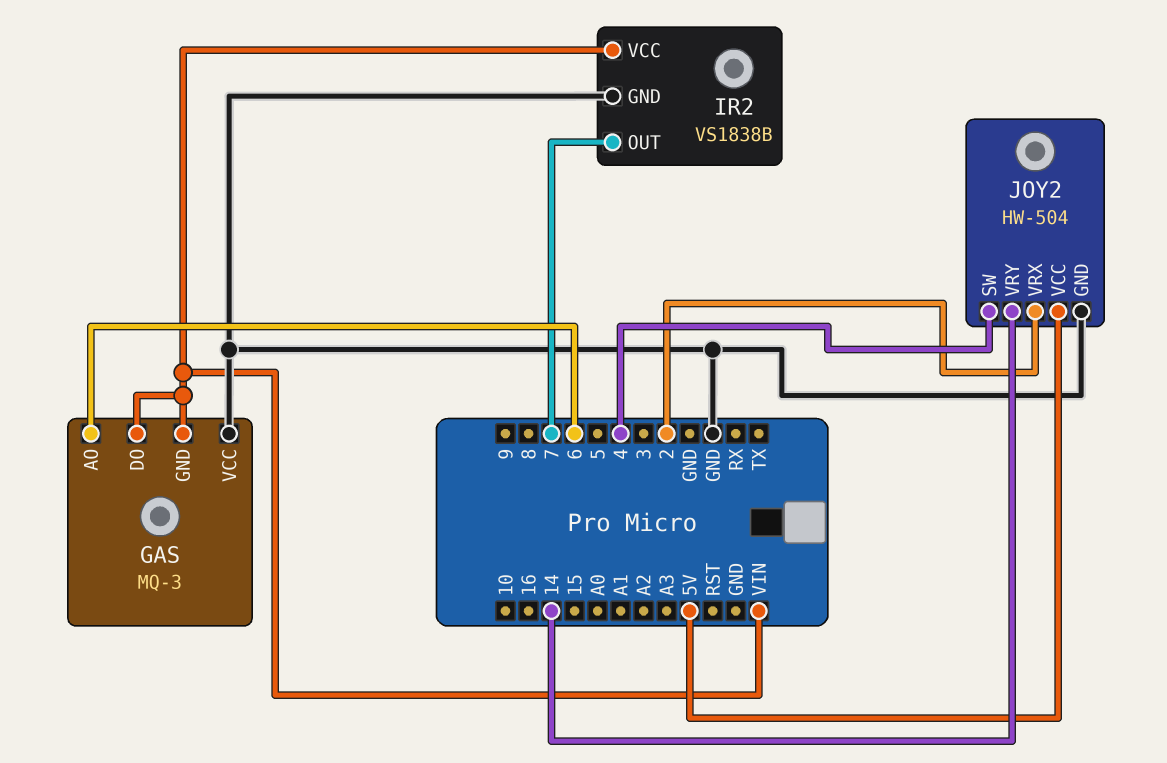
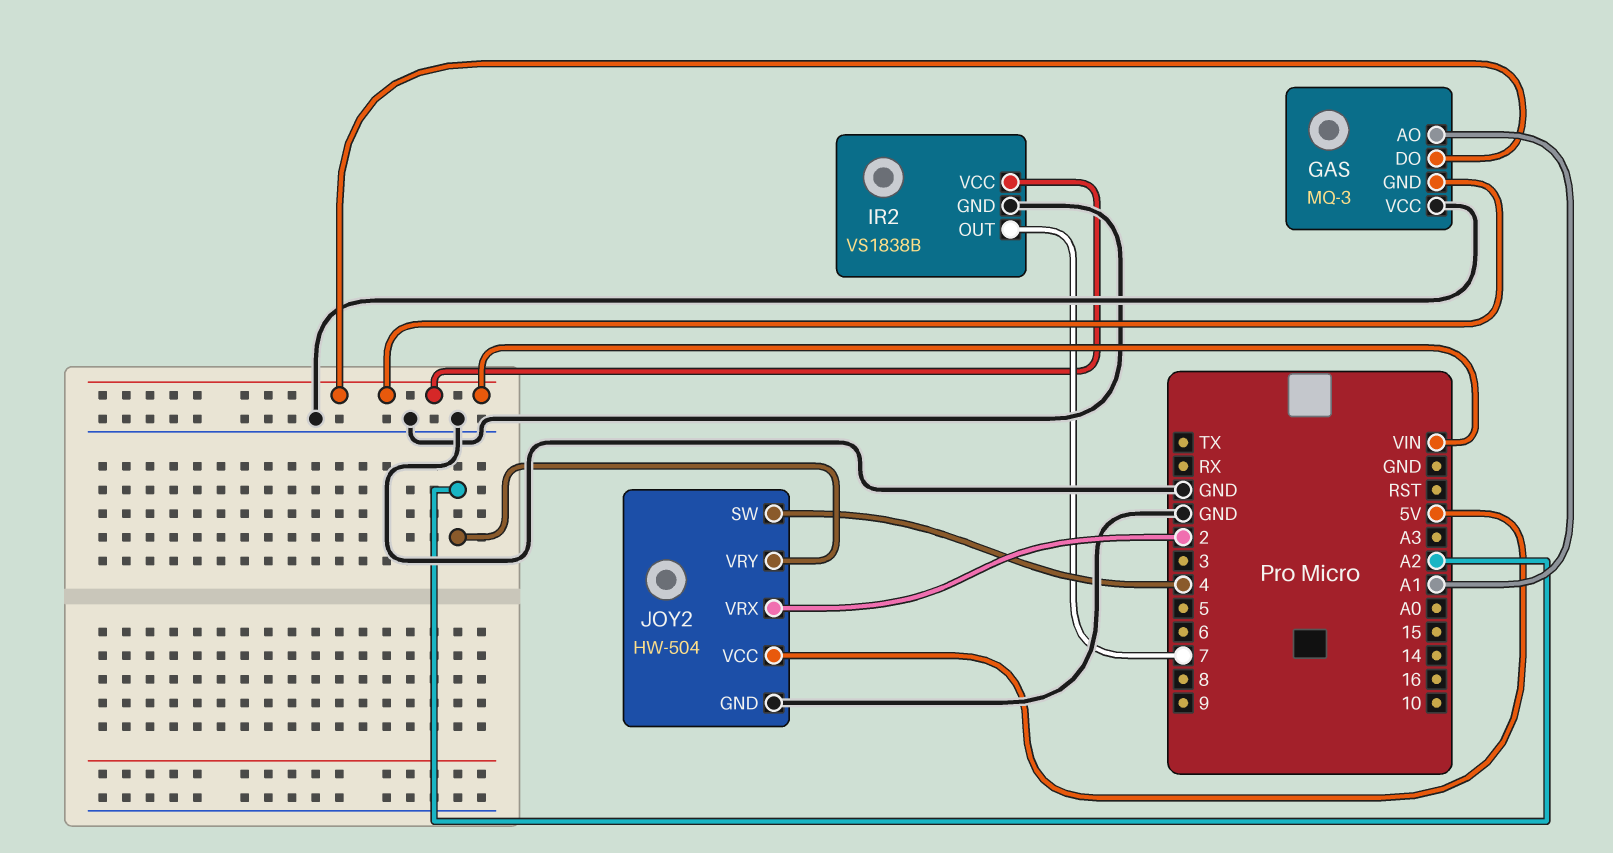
GAS pin AO: 6 -> A1
JOY2 pin VRY: 14 -> A2

